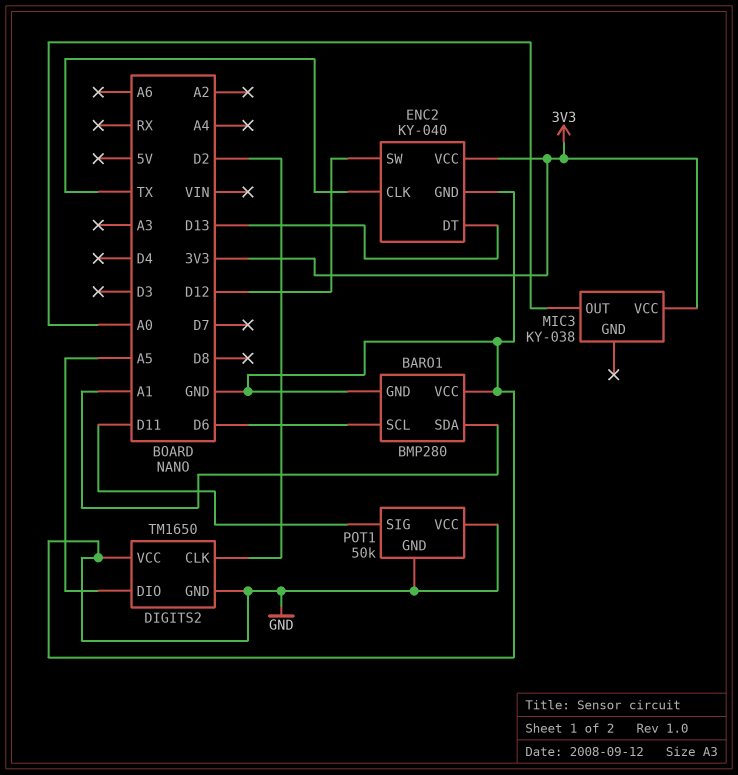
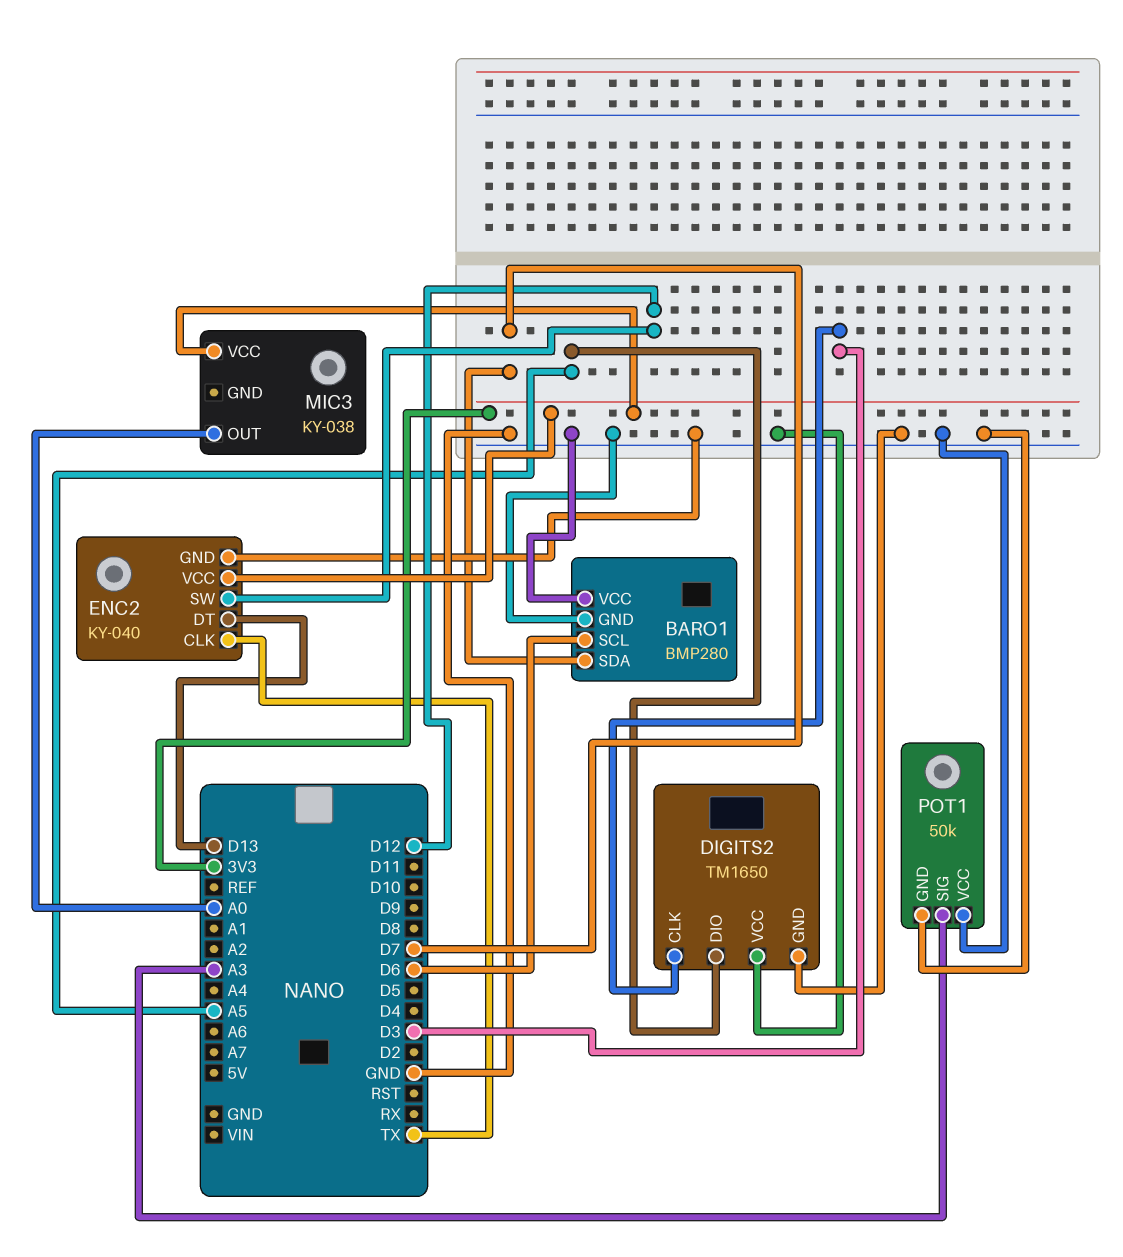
BARO1 pin SDA: A1 -> D7
DIGITS2 pin CLK: D2 -> D3
POT1 pin SIG: D11 -> A3

